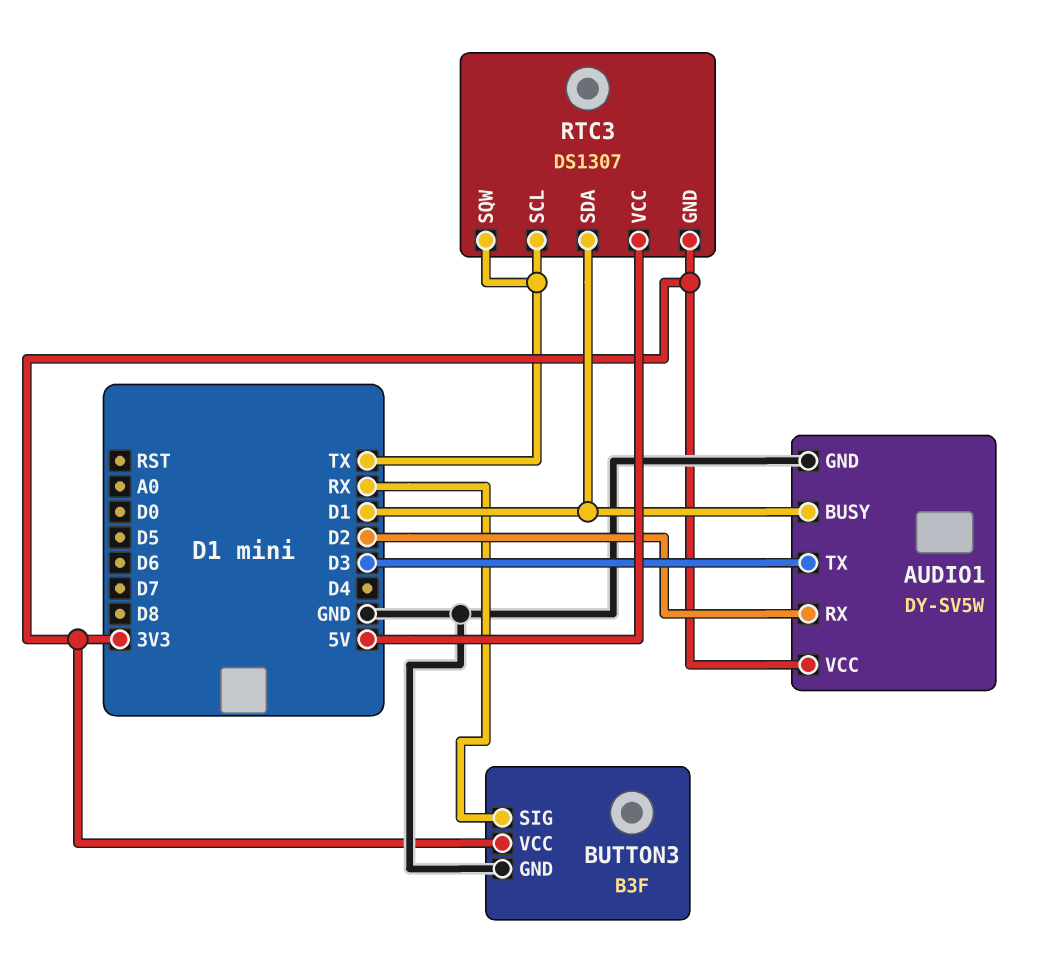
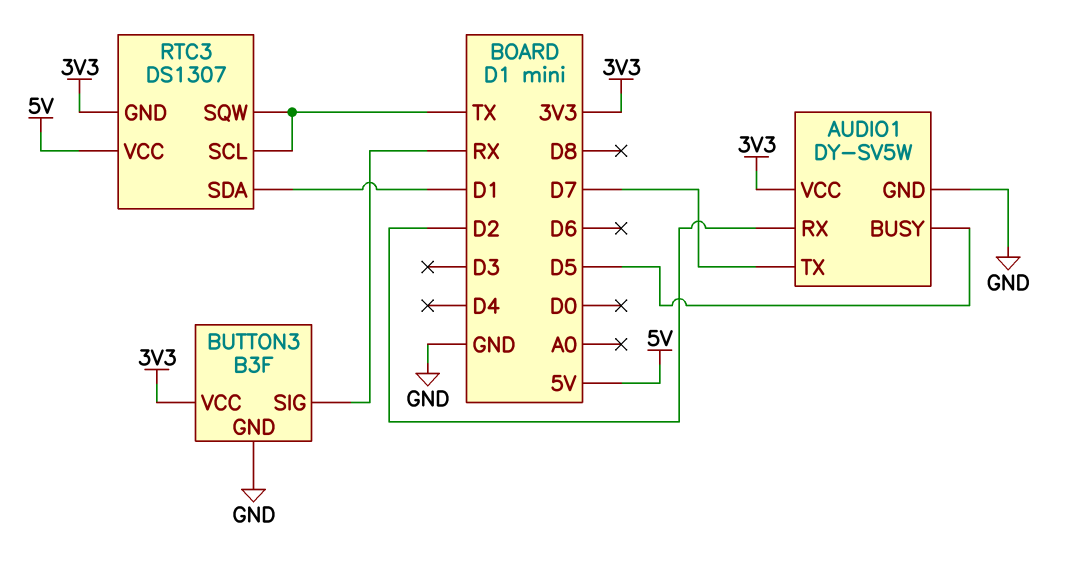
AUDIO1 pin BUSY: D1 -> D5
AUDIO1 pin TX: D3 -> D7

